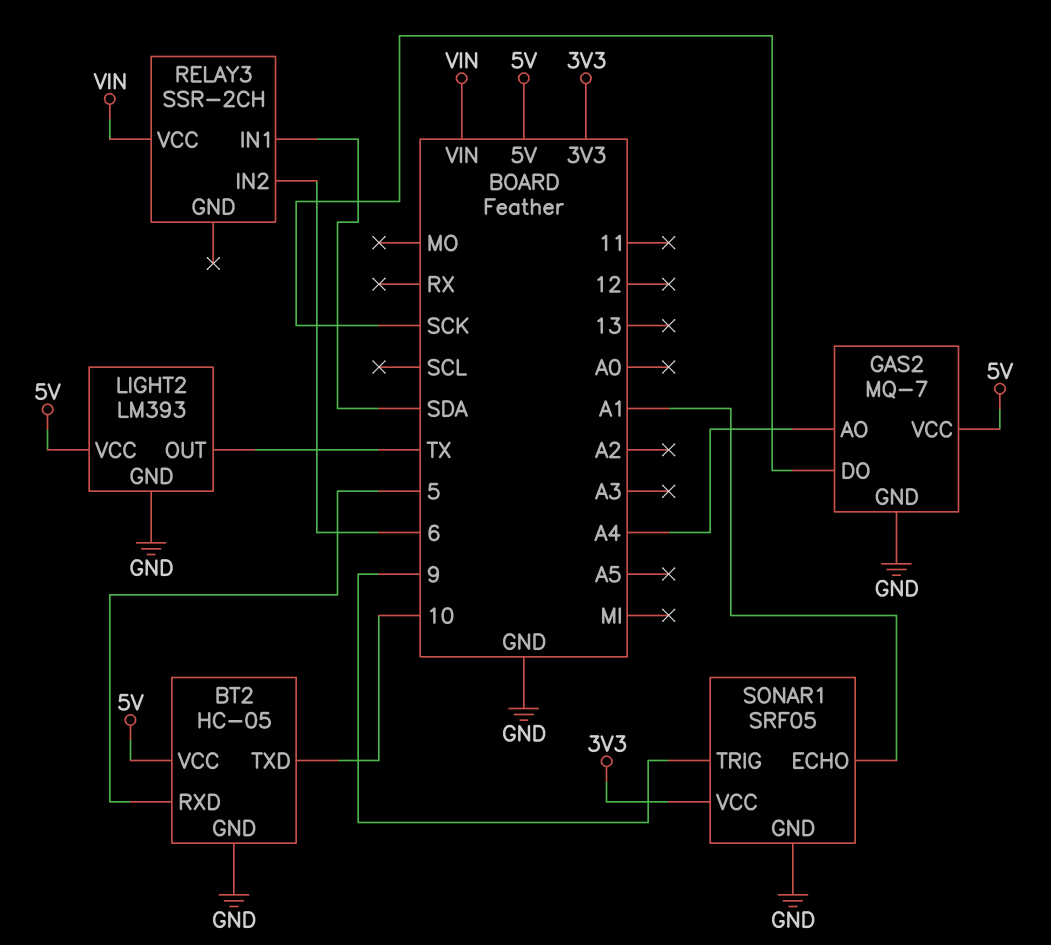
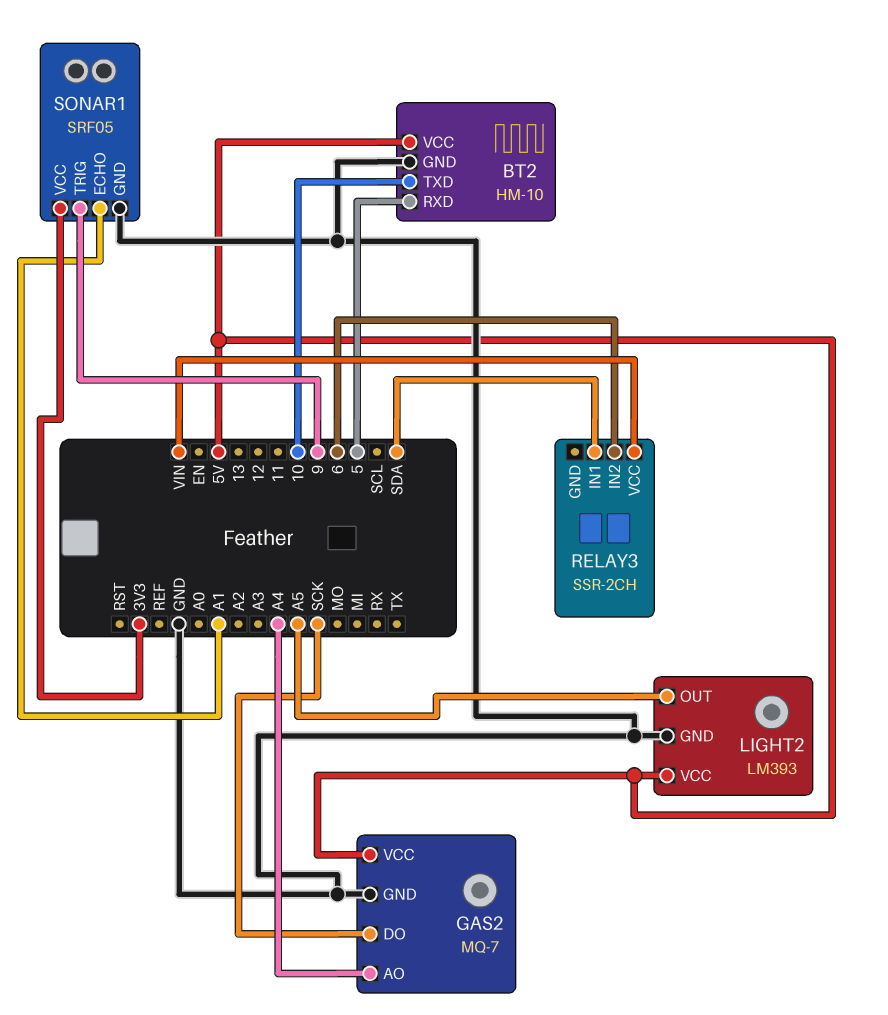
BT2: HC-05 -> HM-10
LIGHT2 pin OUT: TX -> A5

